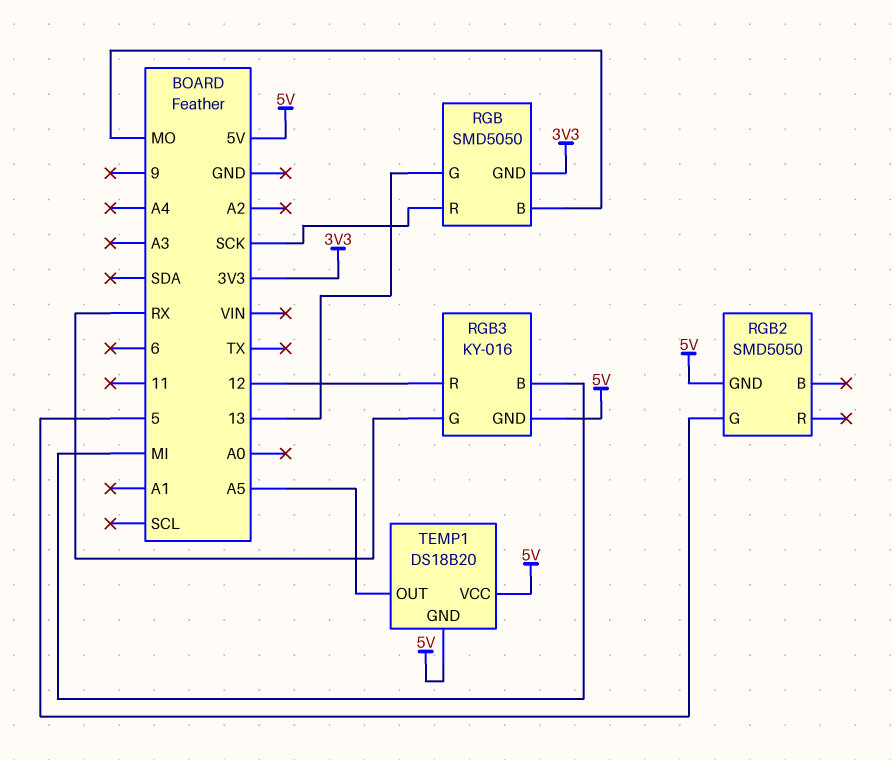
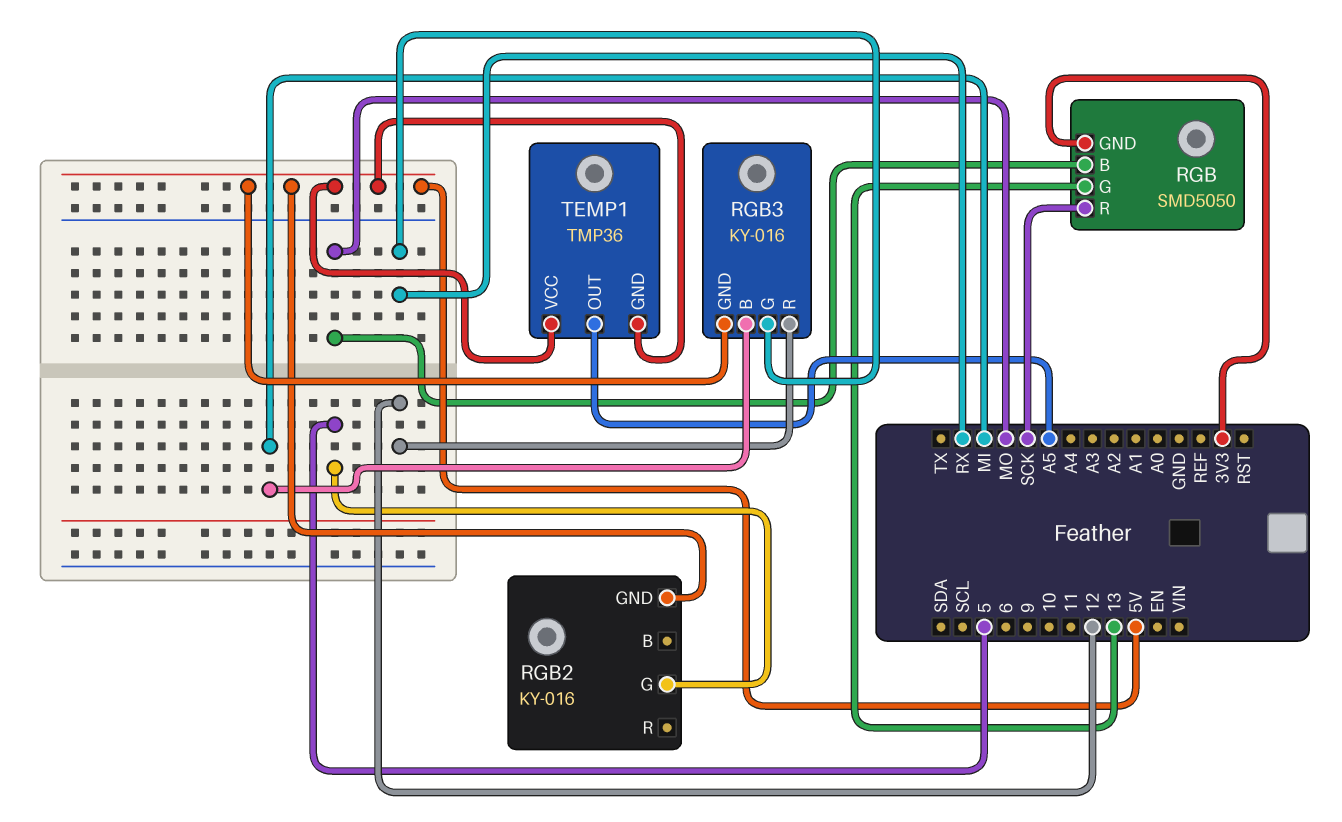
RGB2: SMD5050 -> KY-016
TEMP1: DS18B20 -> TMP36

